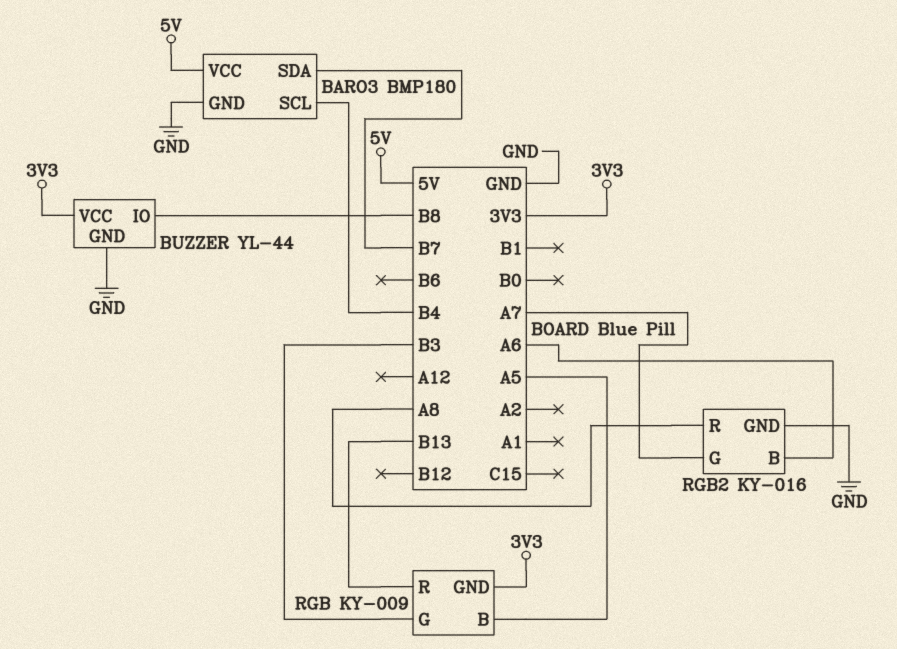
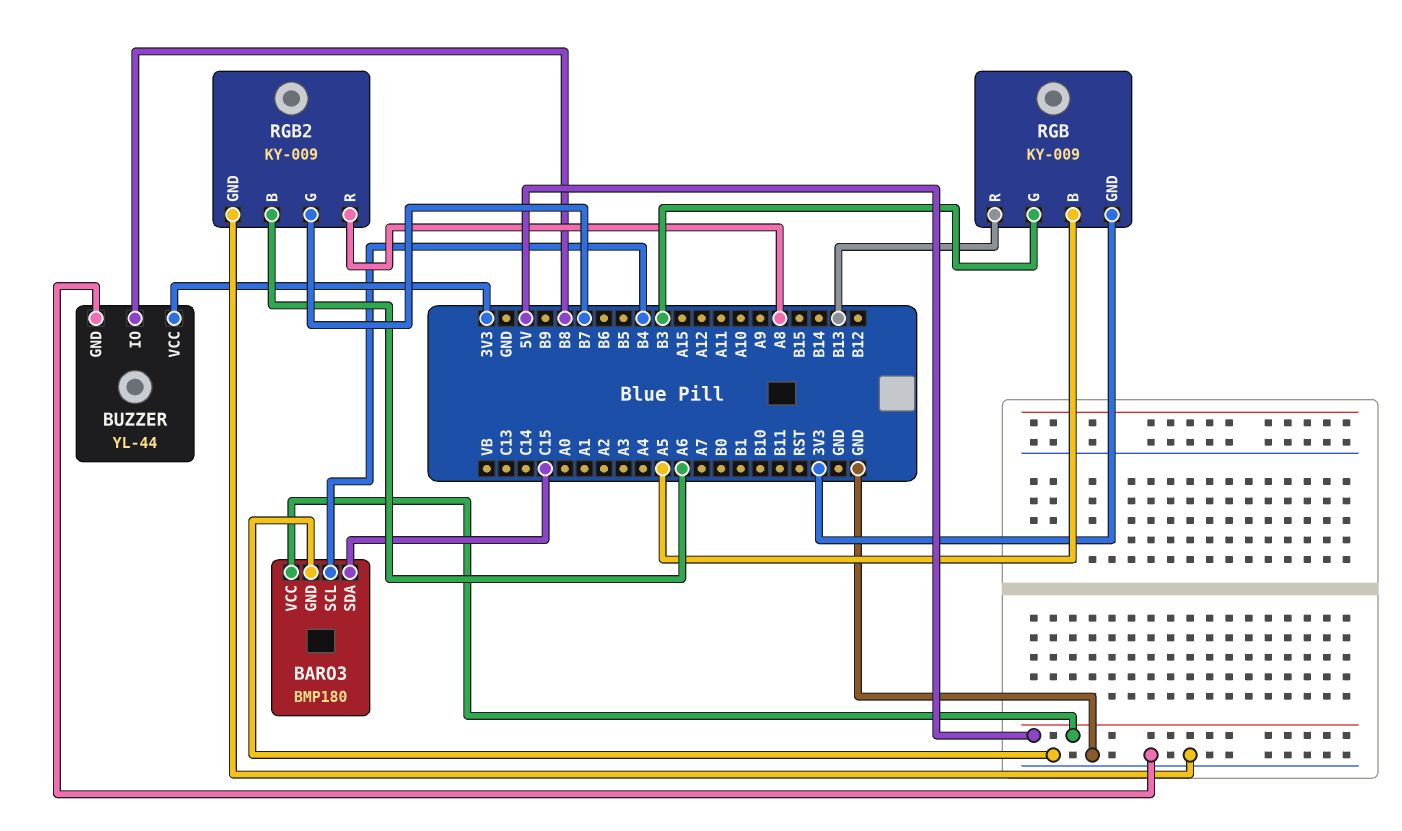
BARO3 pin SDA: B7 -> C15
RGB2: KY-016 -> KY-009
RGB2 pin G: A7 -> B7

